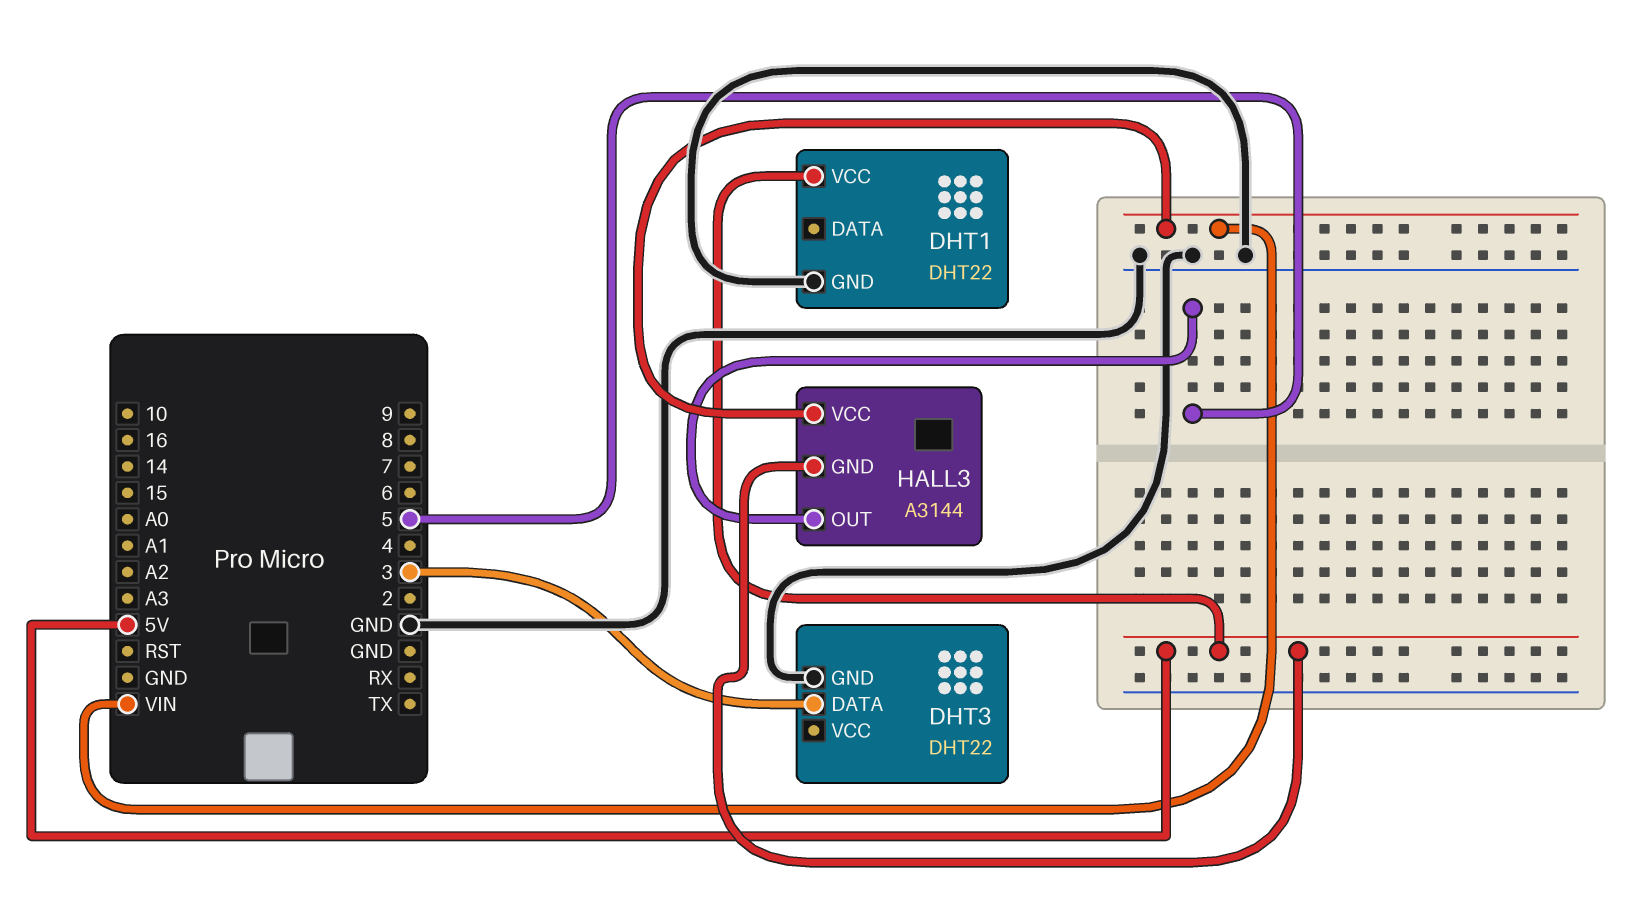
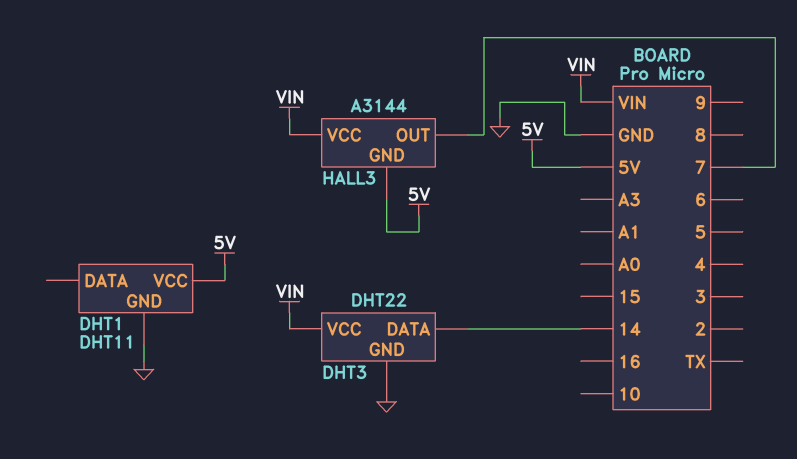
DHT1: DHT22 -> DHT11
DHT3 pin DATA: 3 -> 14
DHT3 pin VCC: none -> VIN
HALL3 pin OUT: 5 -> 7

